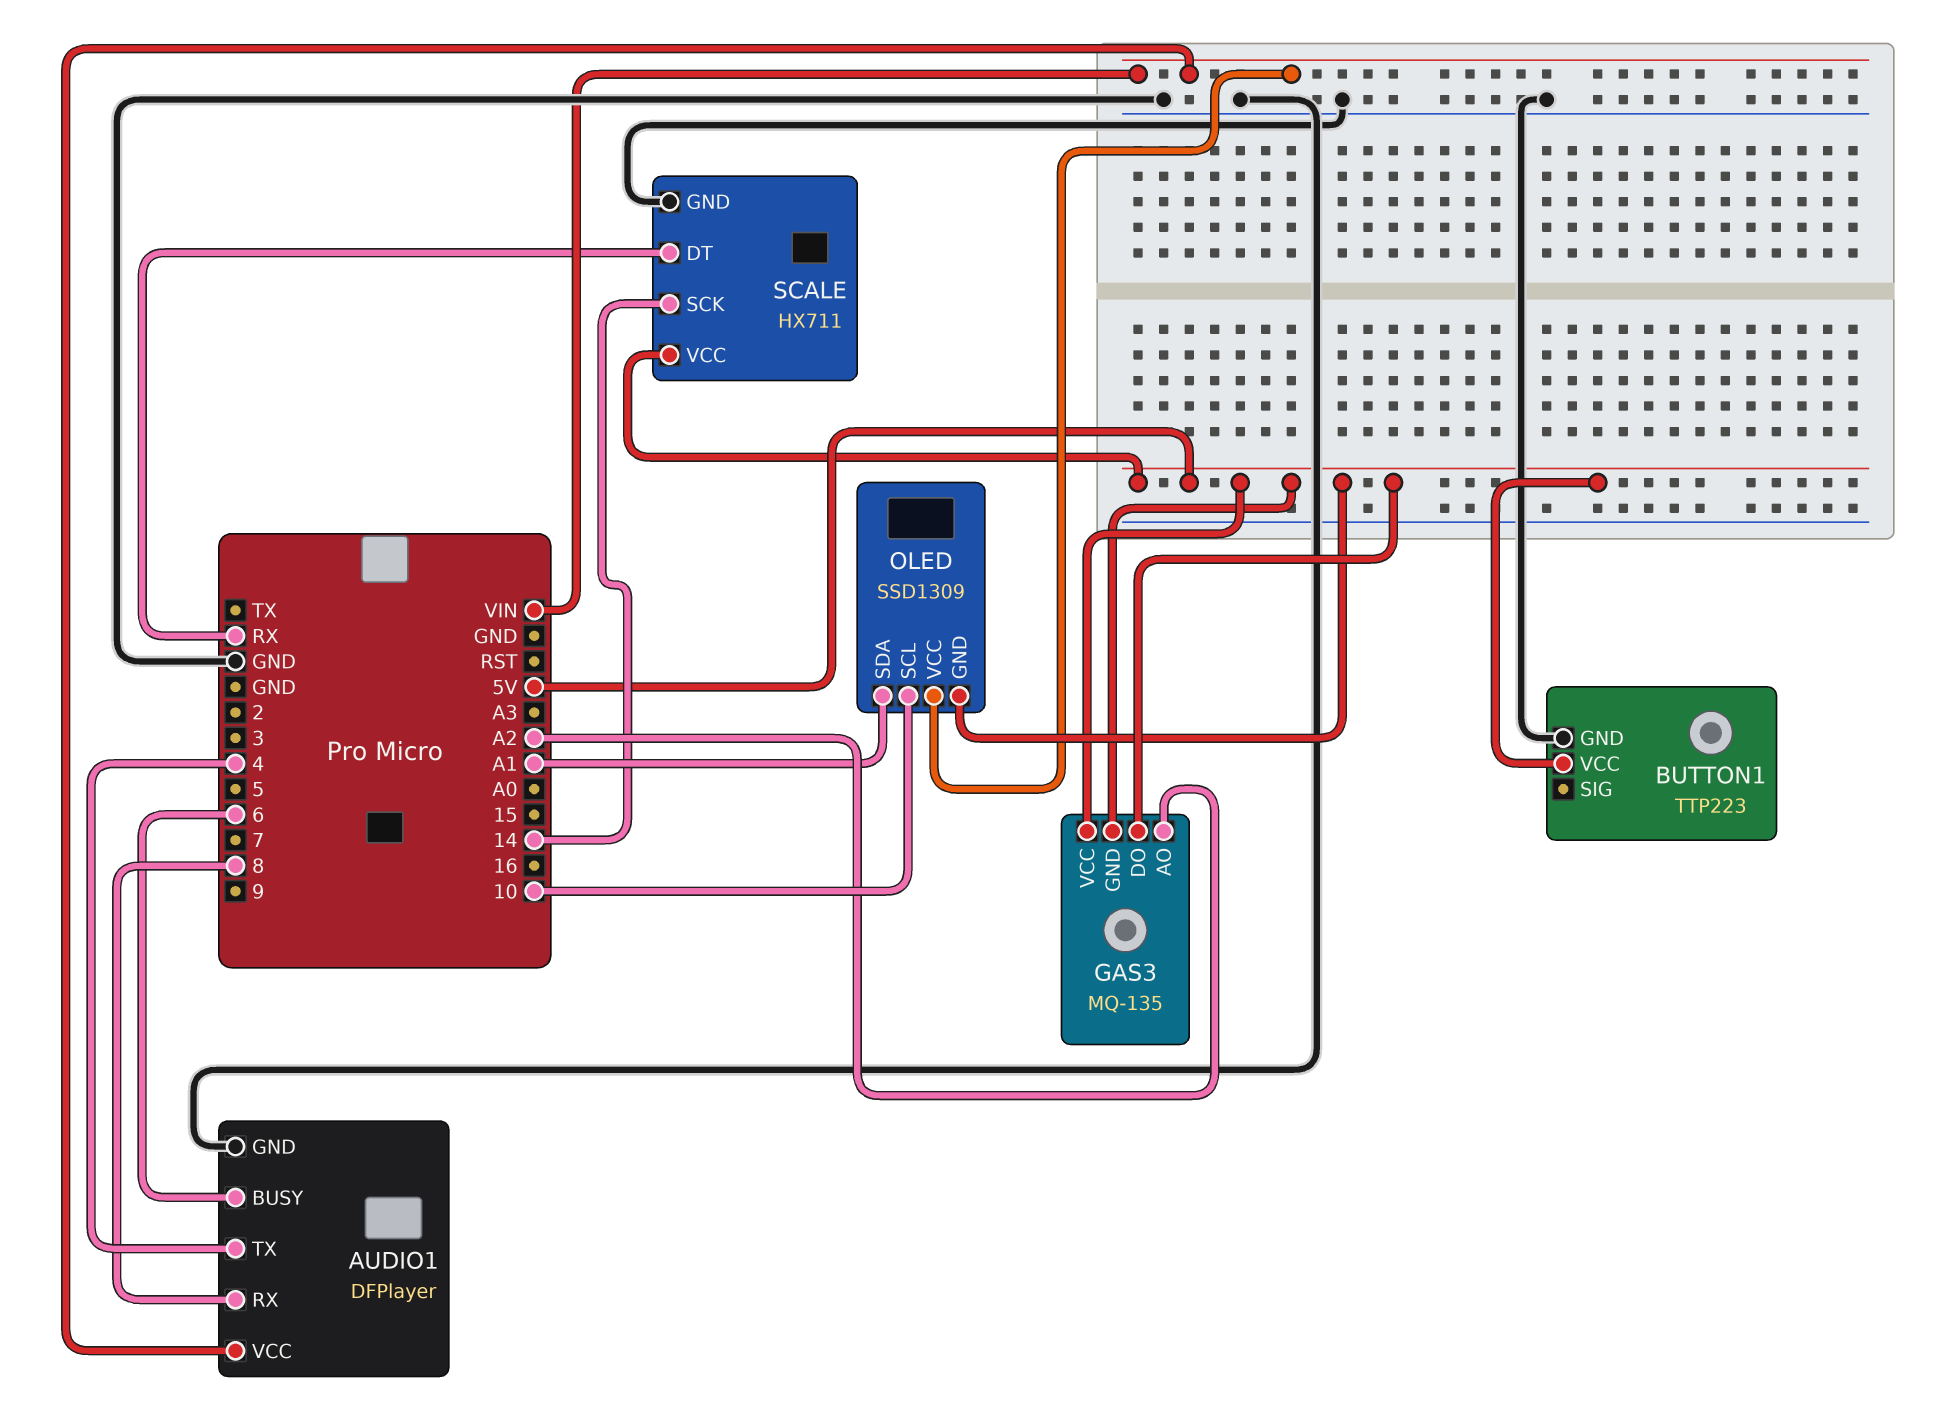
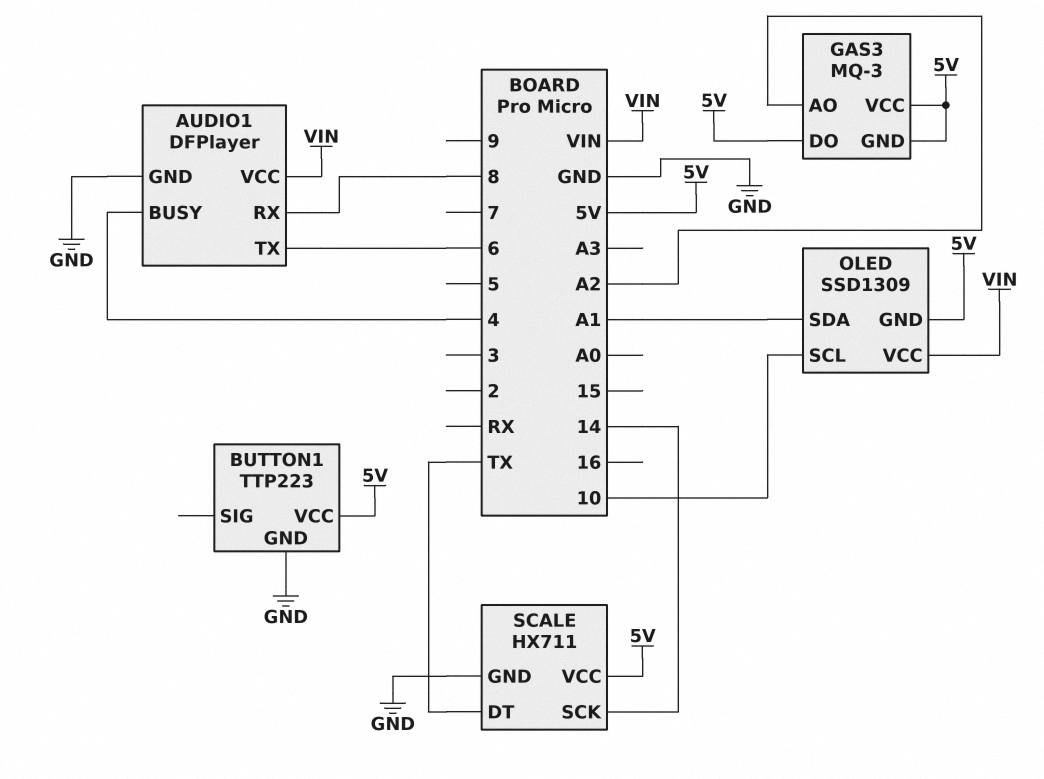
AUDIO1 pin BUSY: 6 -> 4
AUDIO1 pin TX: 4 -> 6
GAS3: MQ-135 -> MQ-3
SCALE pin DT: RX -> TX

